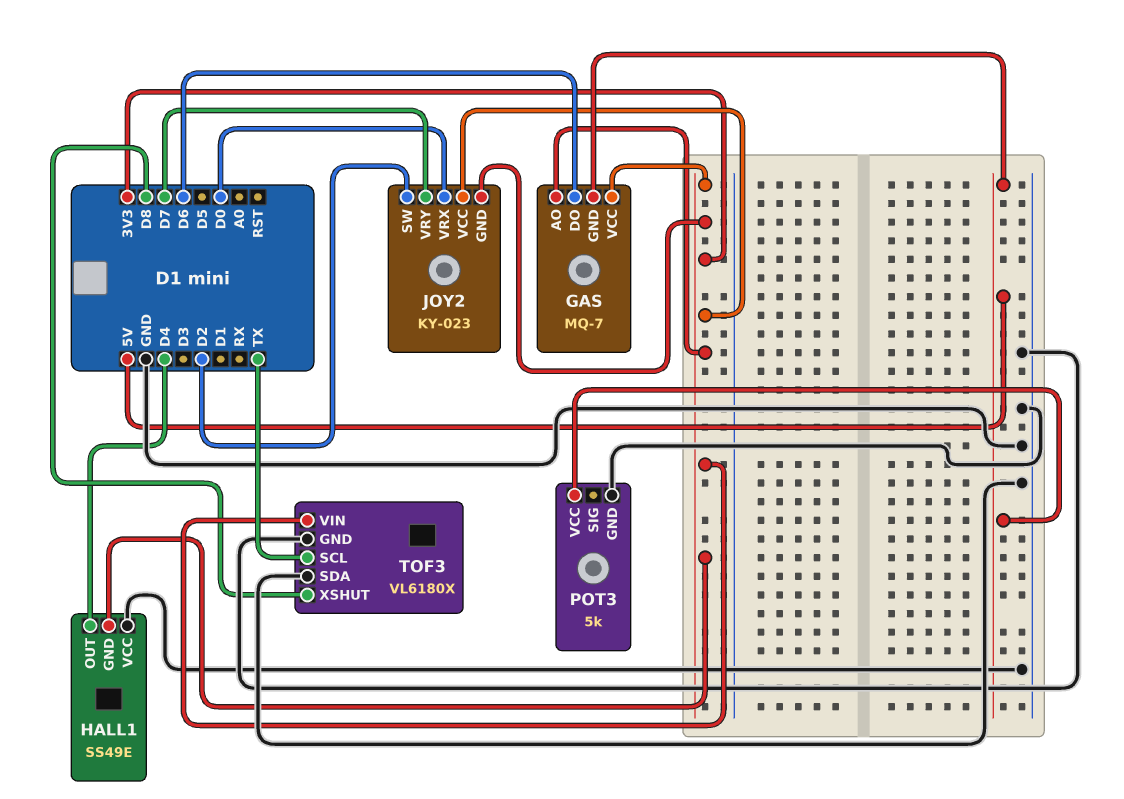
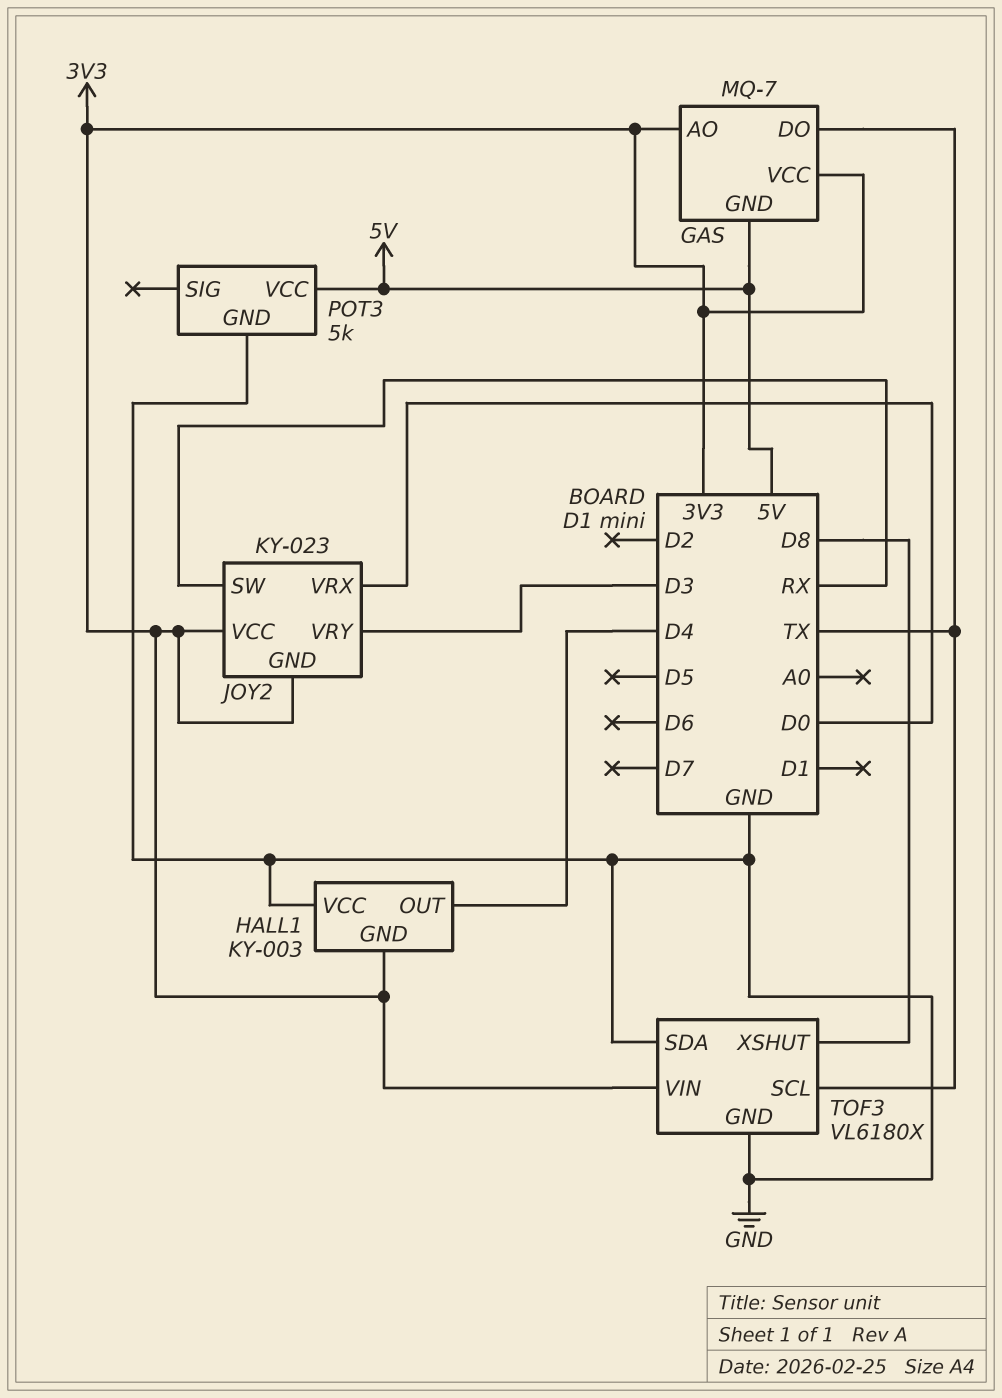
GAS pin DO: D6 -> TX
HALL1: SS49E -> KY-003
JOY2 pin SW: D2 -> RX
JOY2 pin VRY: D7 -> D3

